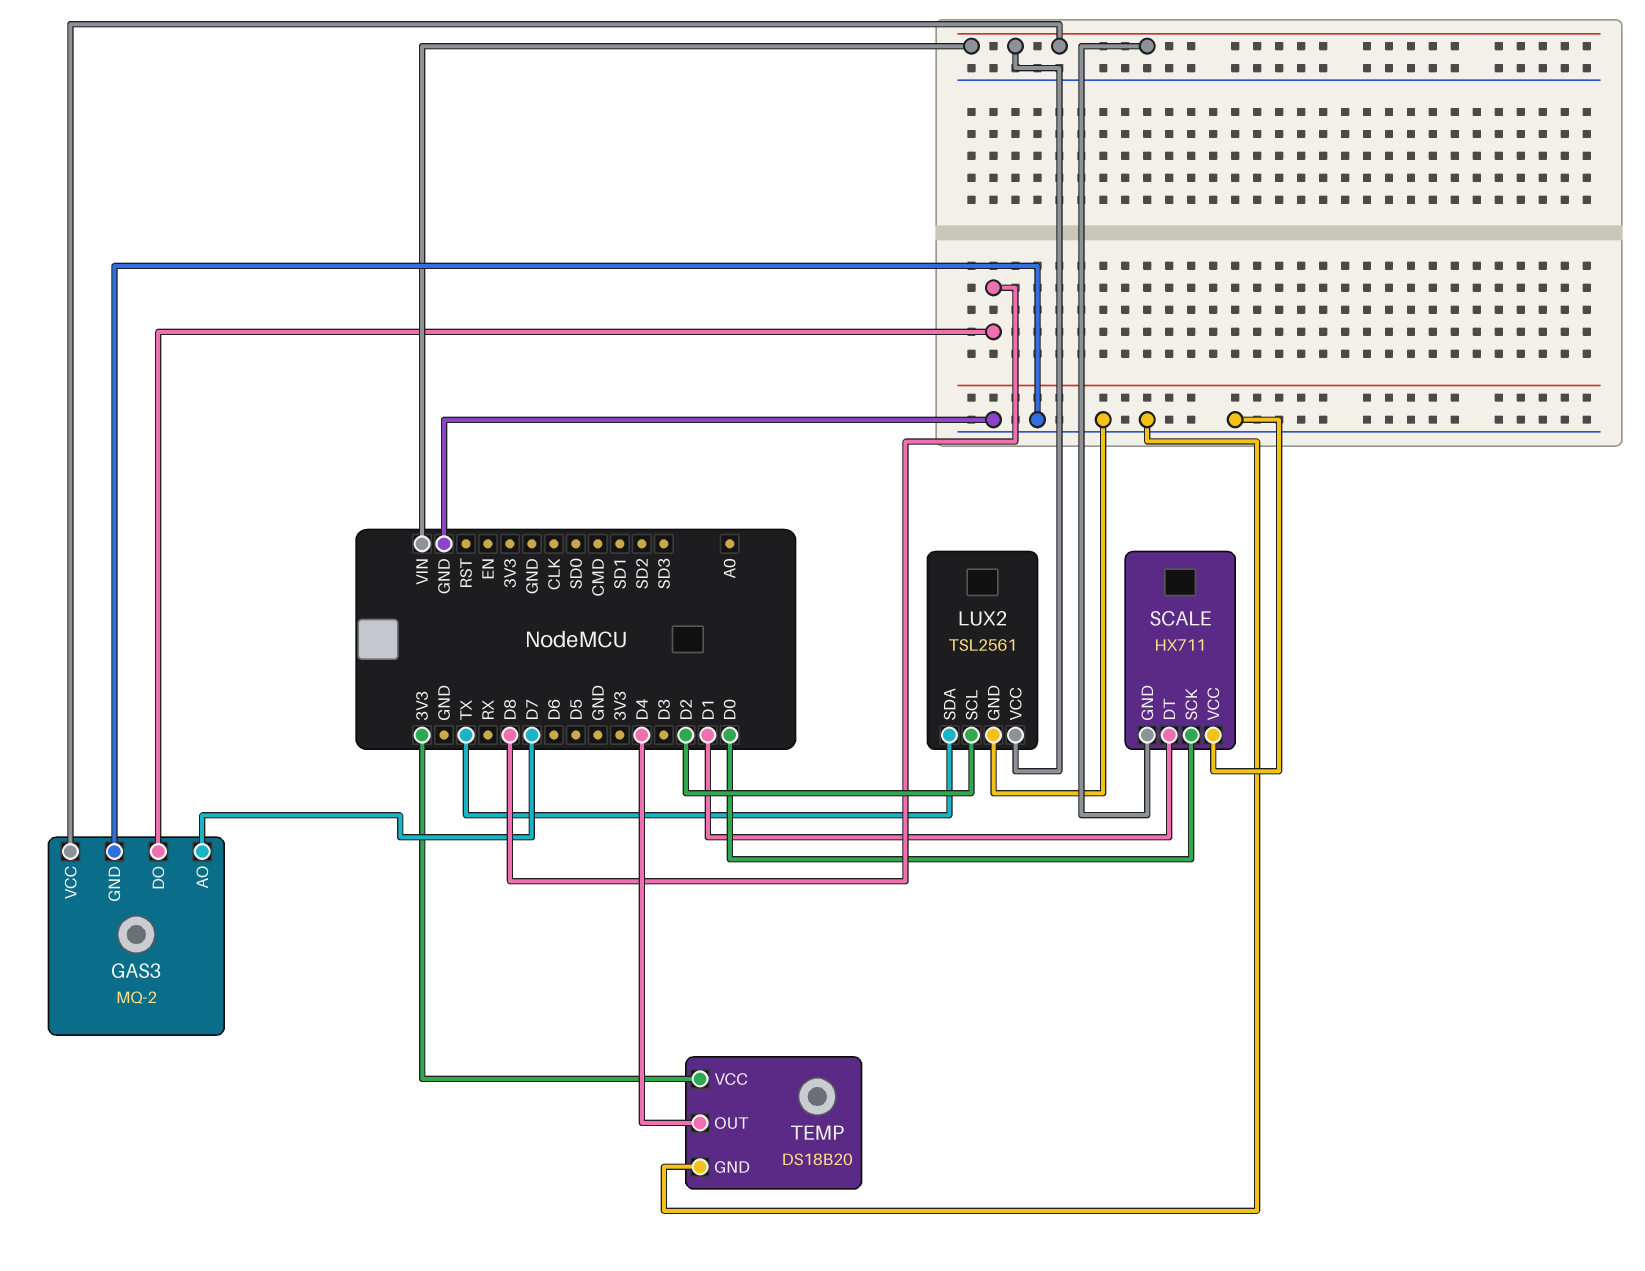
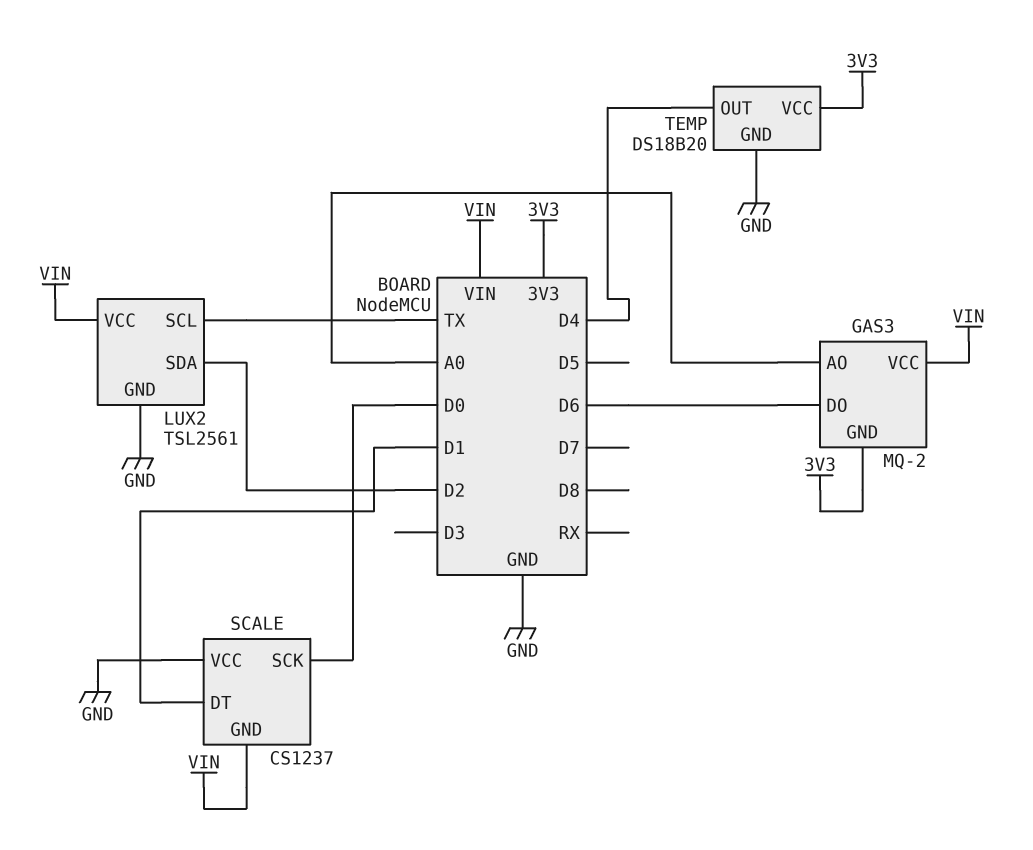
GAS3 pin AO: D7 -> A0
GAS3 pin DO: D8 -> D6
GAS3 pin GND: GND -> 3V3
LUX2 pin SCL: D2 -> TX
LUX2 pin SDA: TX -> D2
SCALE: HX711 -> CS1237

